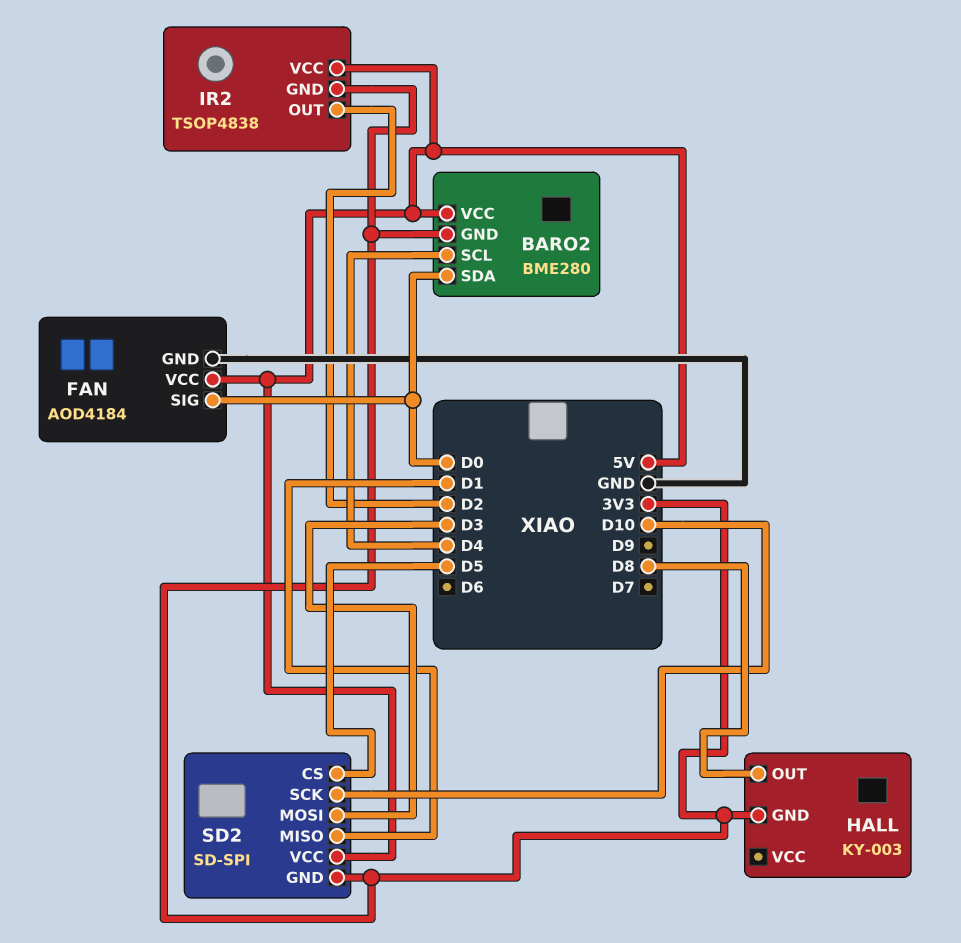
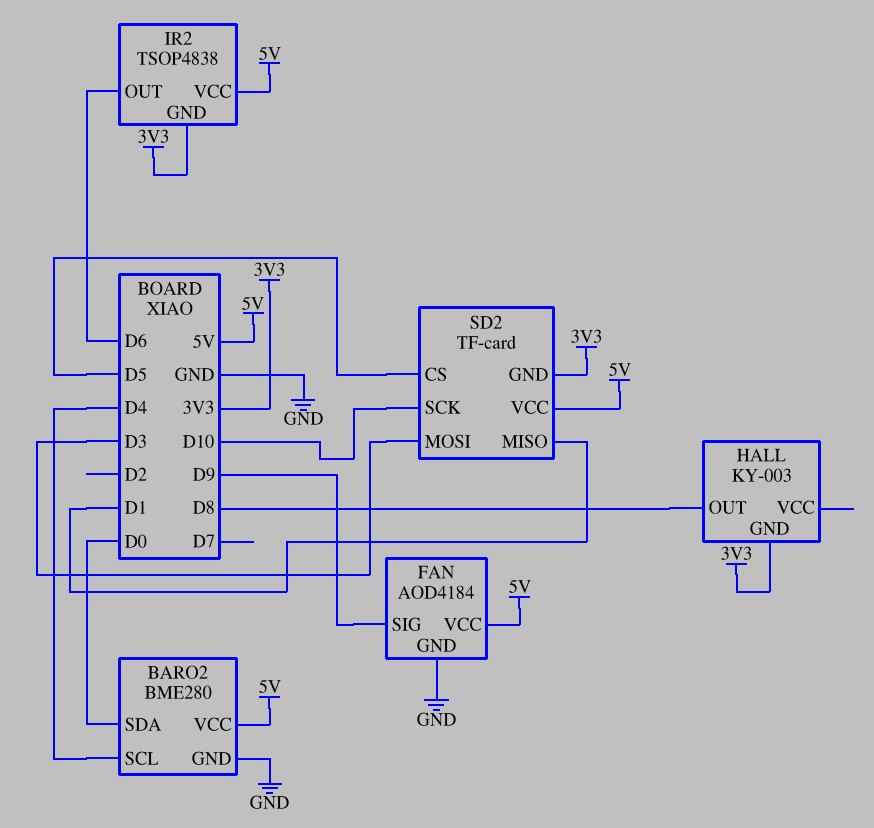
BARO2 pin GND: 3V3 -> GND
FAN pin SIG: D0 -> D9
IR2 pin OUT: D2 -> D6
SD2: SD-SPI -> TF-card

